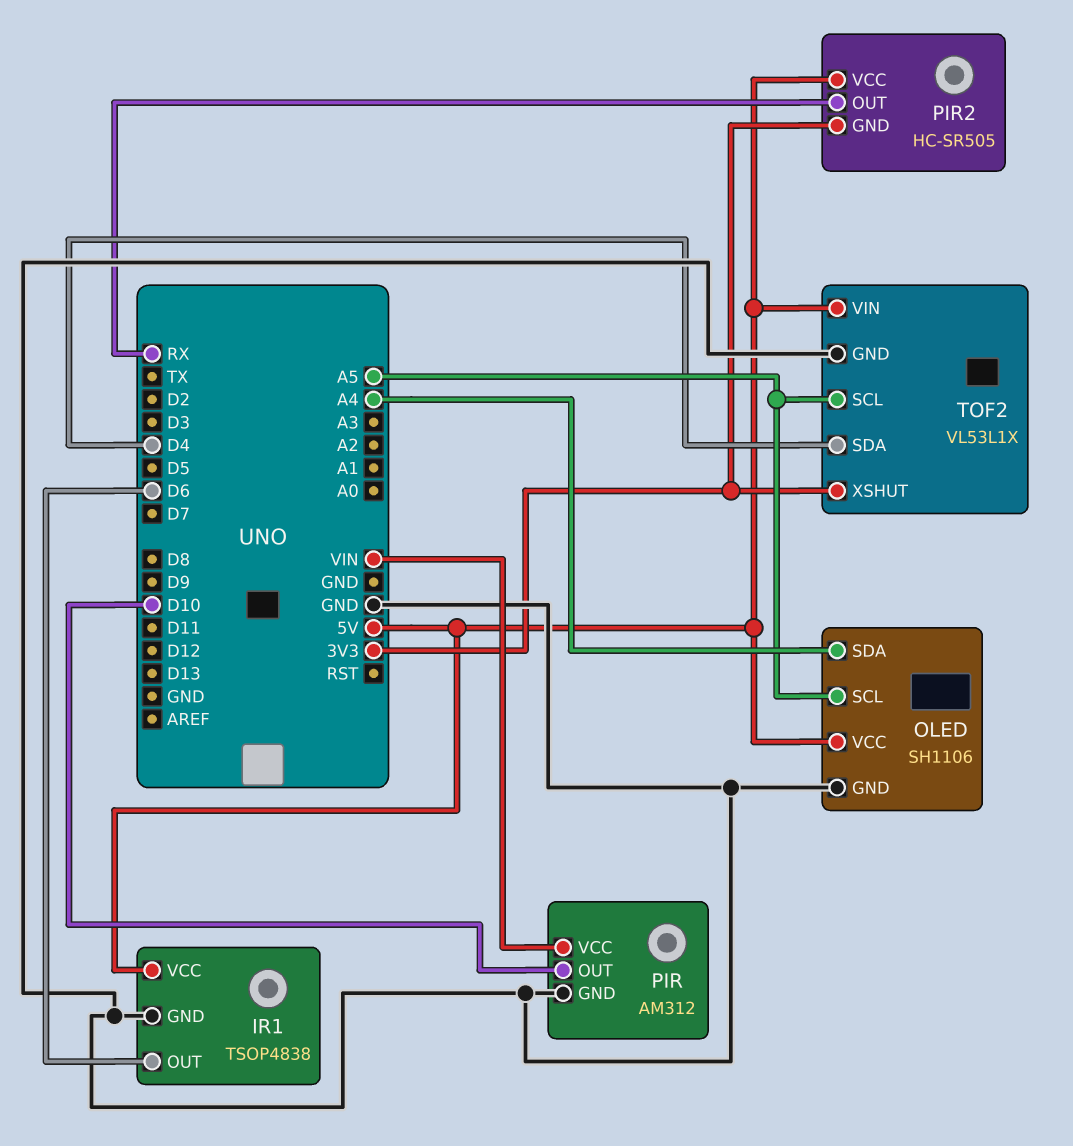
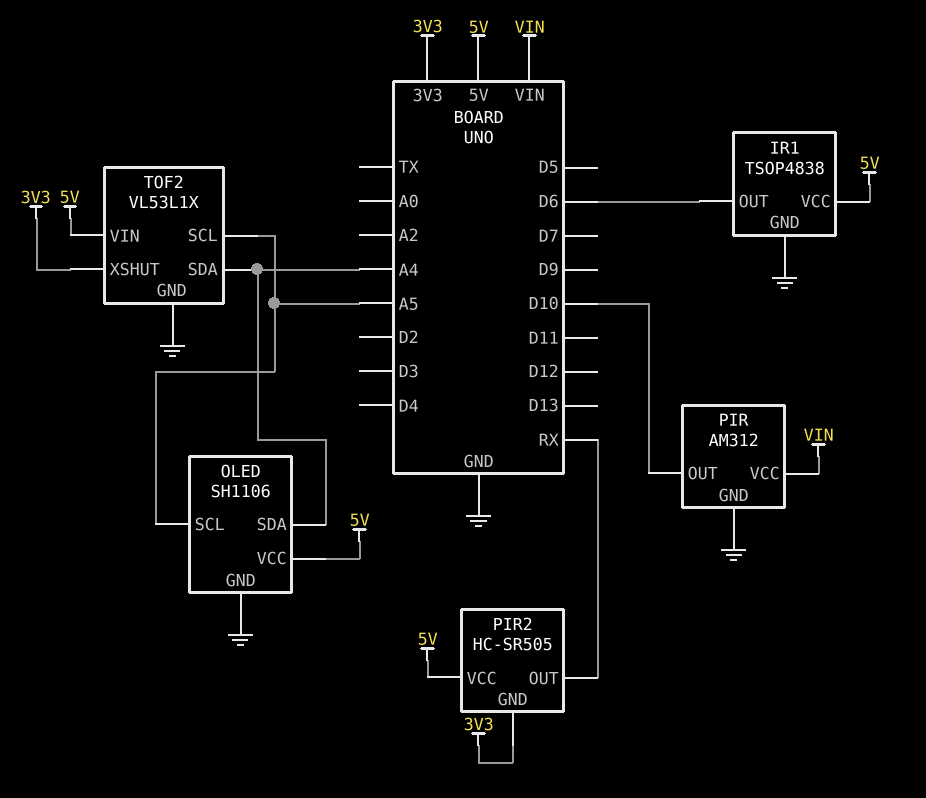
TOF2 pin SDA: D4 -> A4

